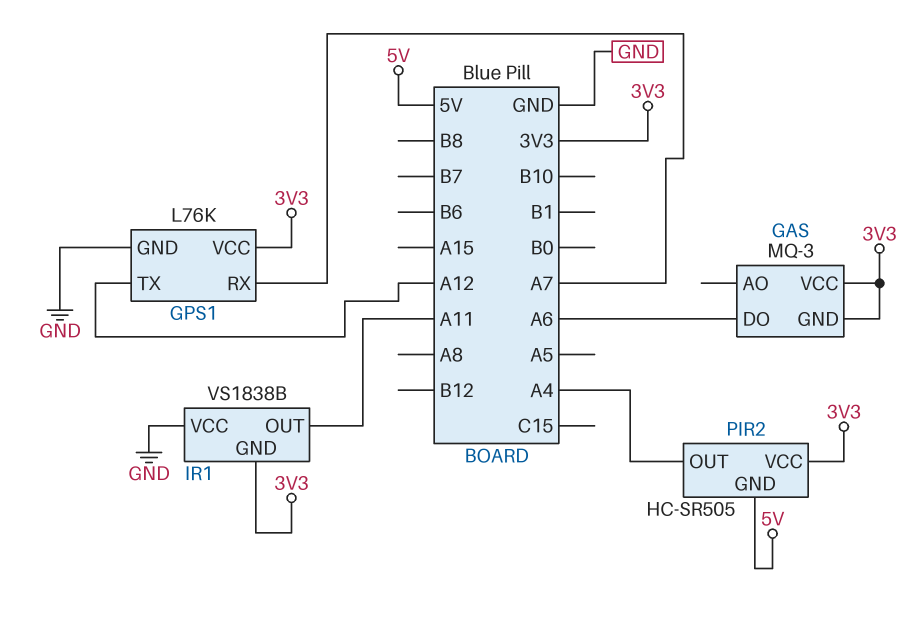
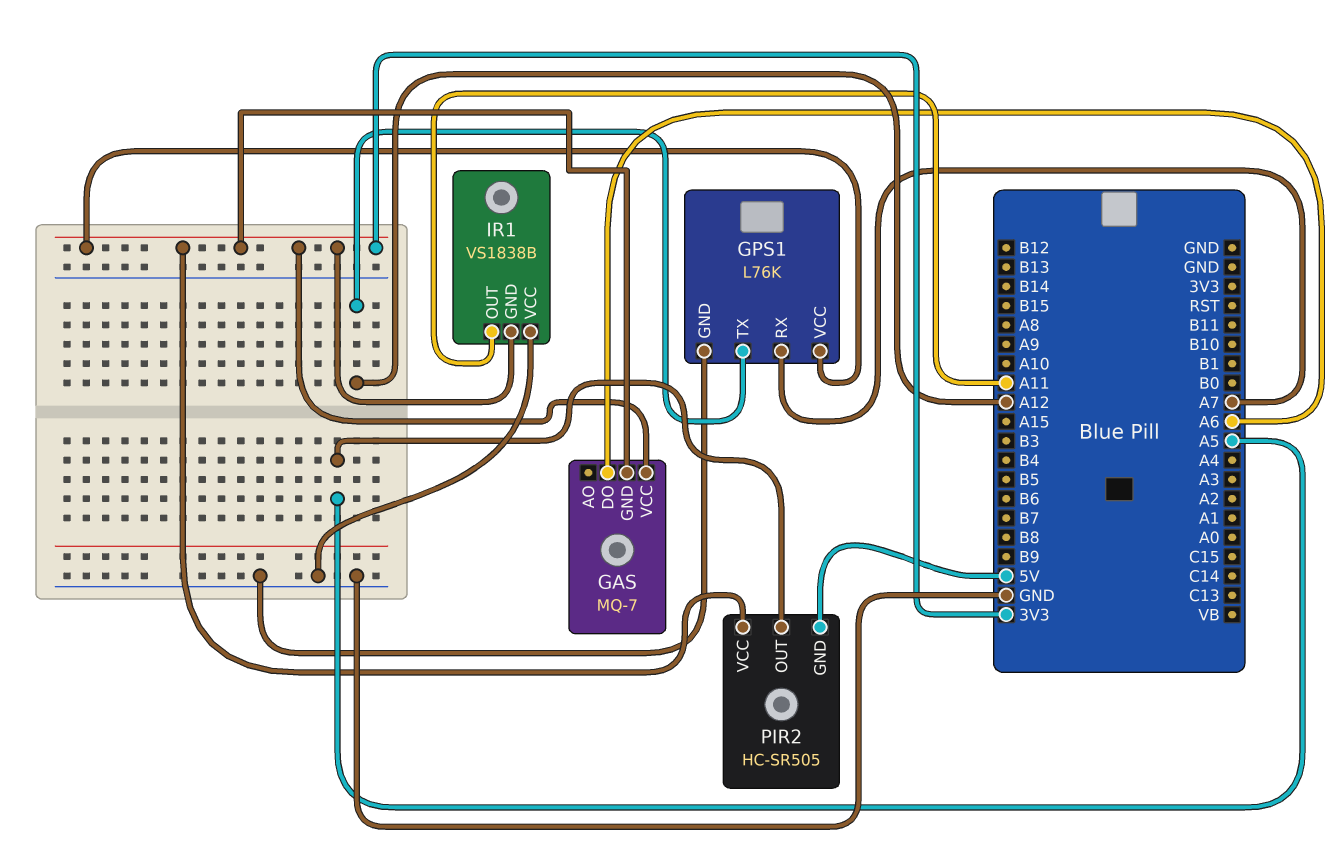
GAS: MQ-3 -> MQ-7
PIR2 pin OUT: A4 -> A5

